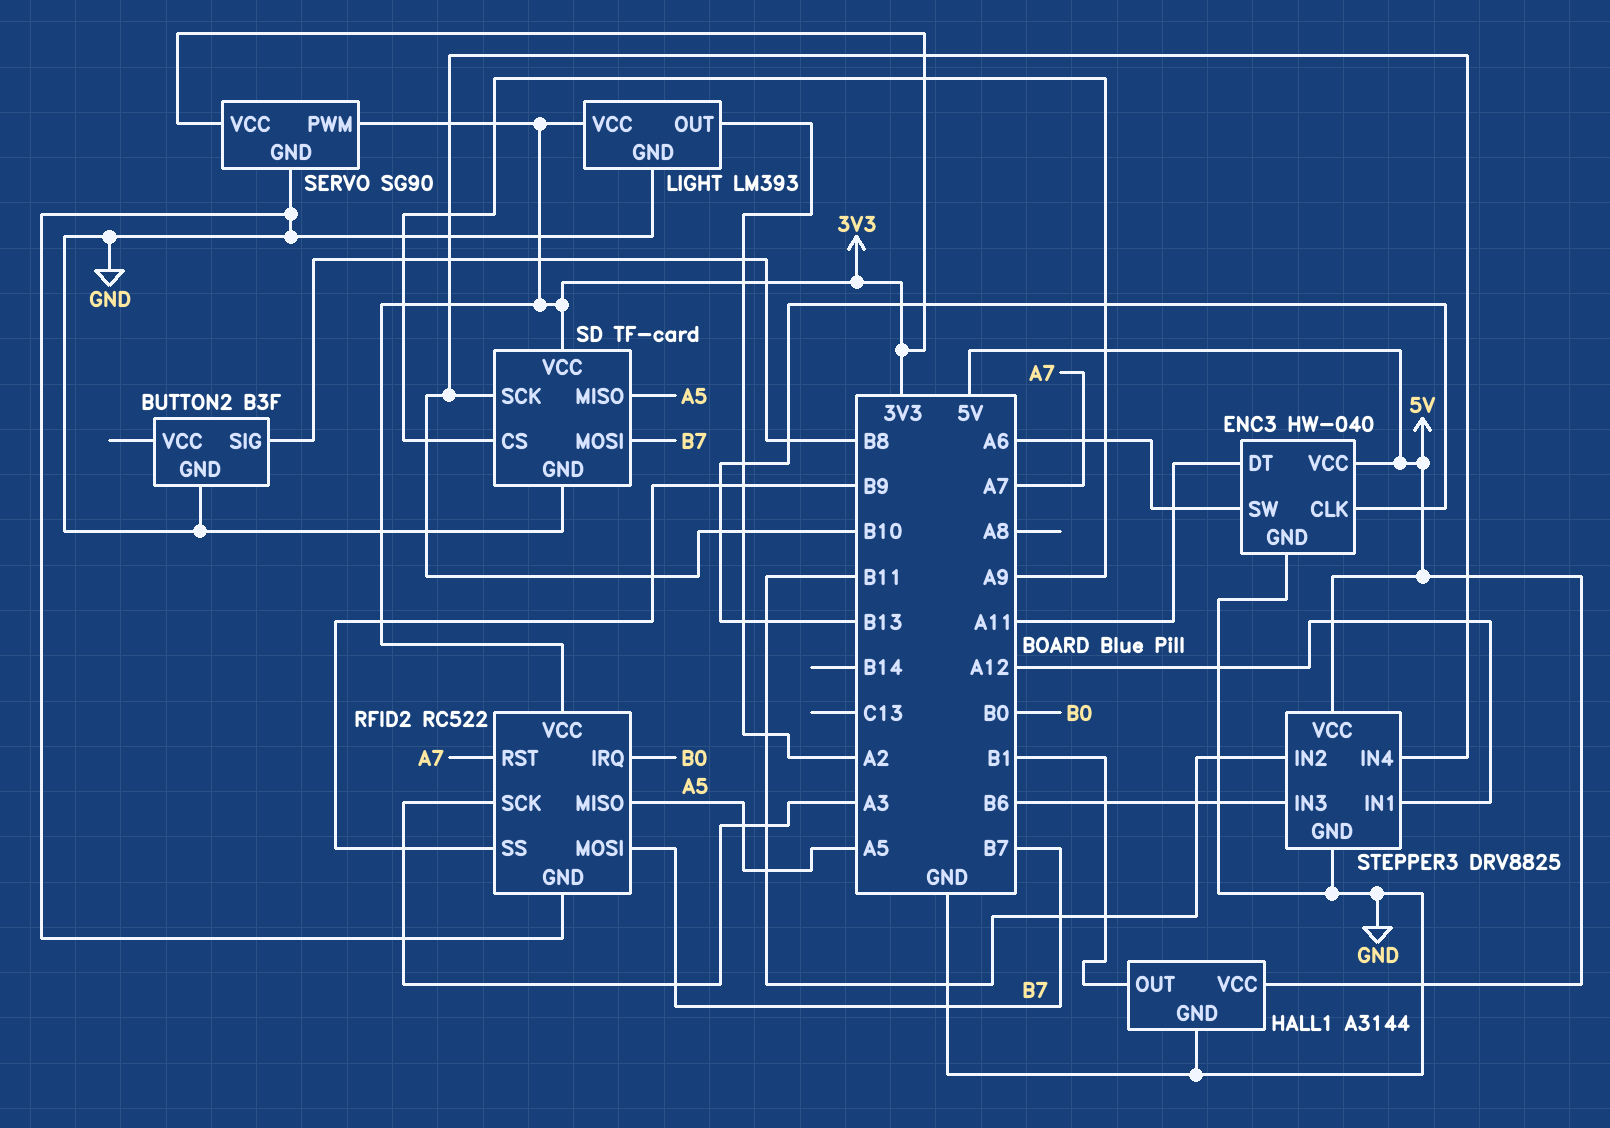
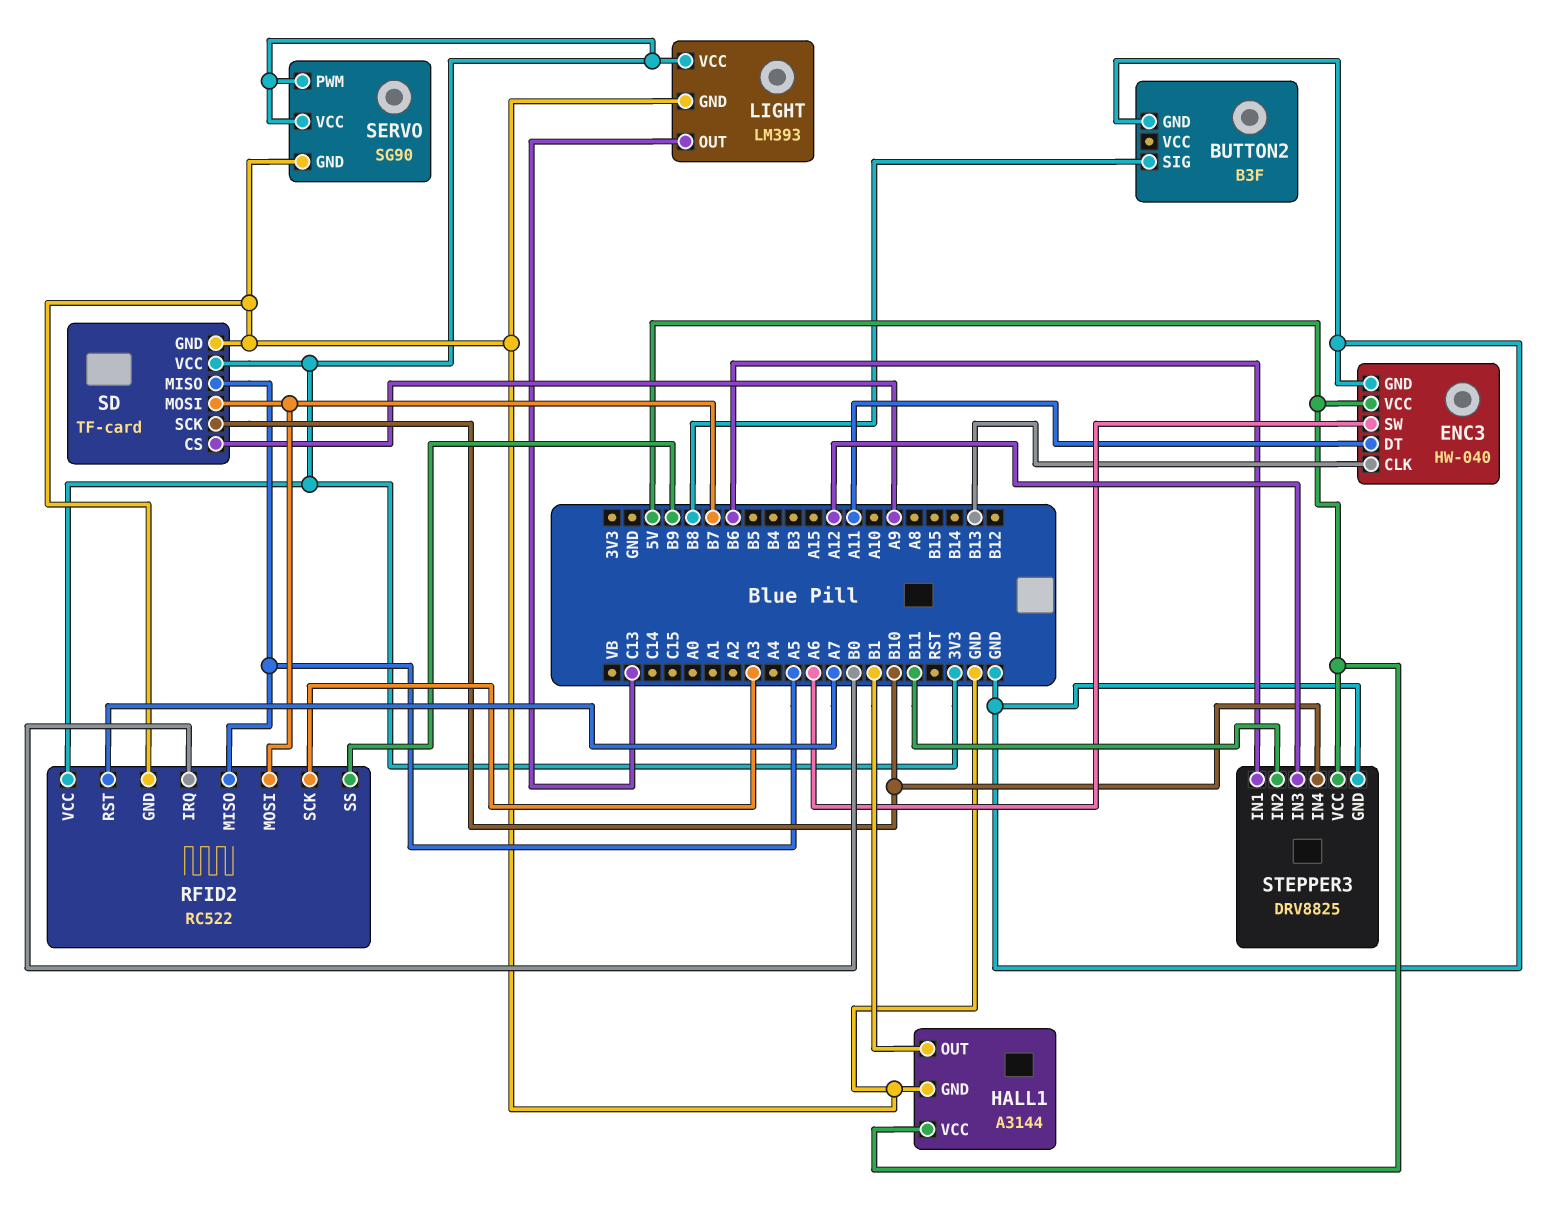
LIGHT pin OUT: A2 -> C13
STEPPER3 pin IN1: A12 -> B6
STEPPER3 pin IN3: B6 -> A12

